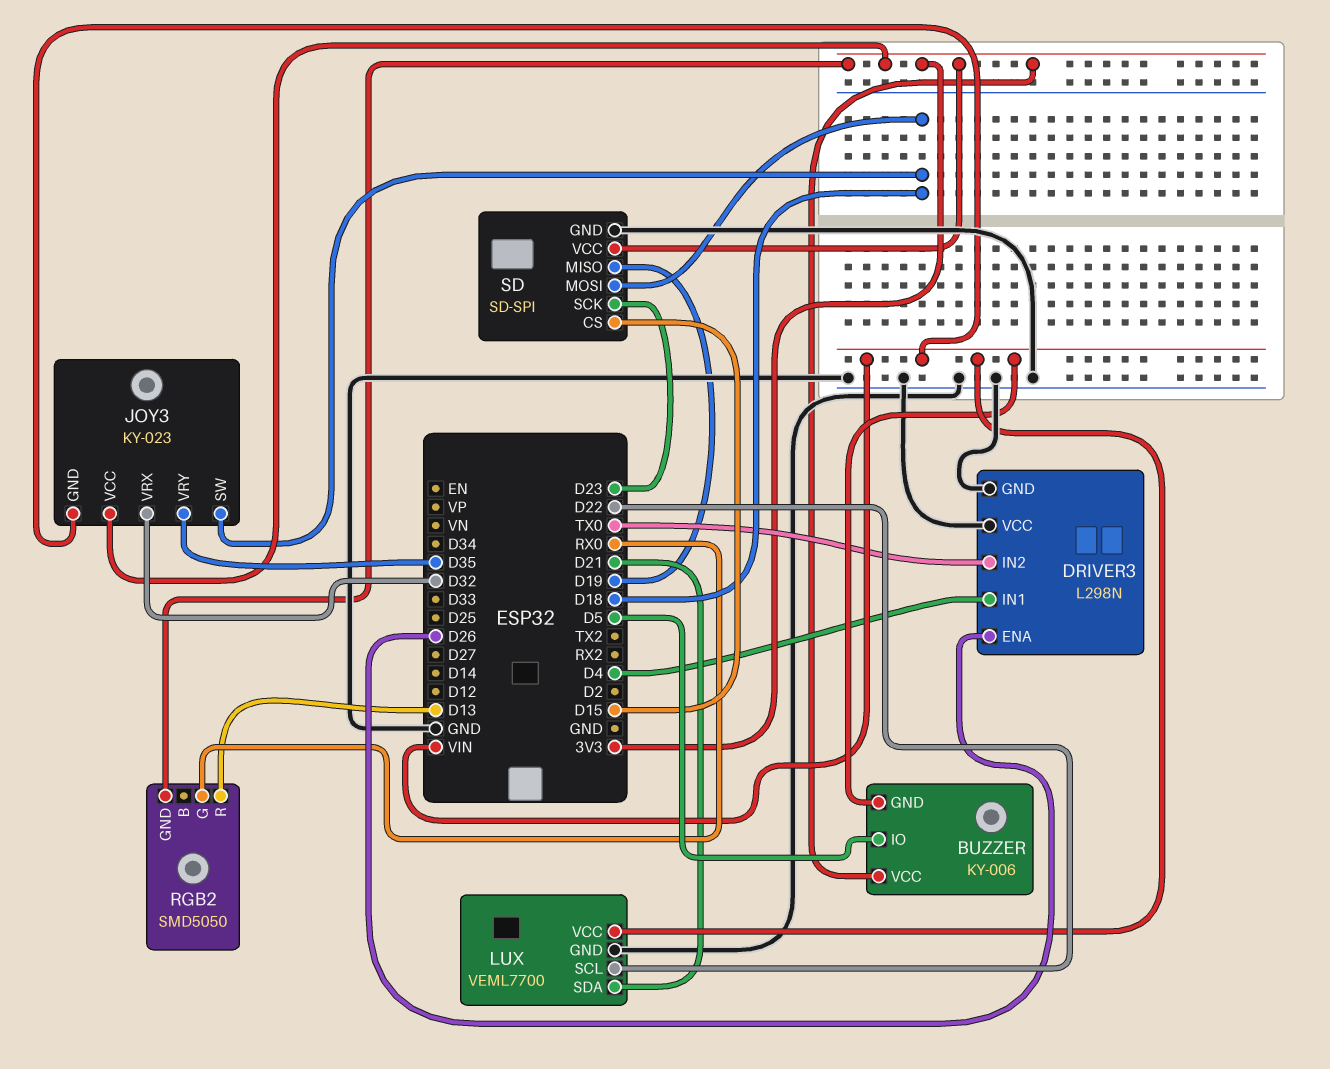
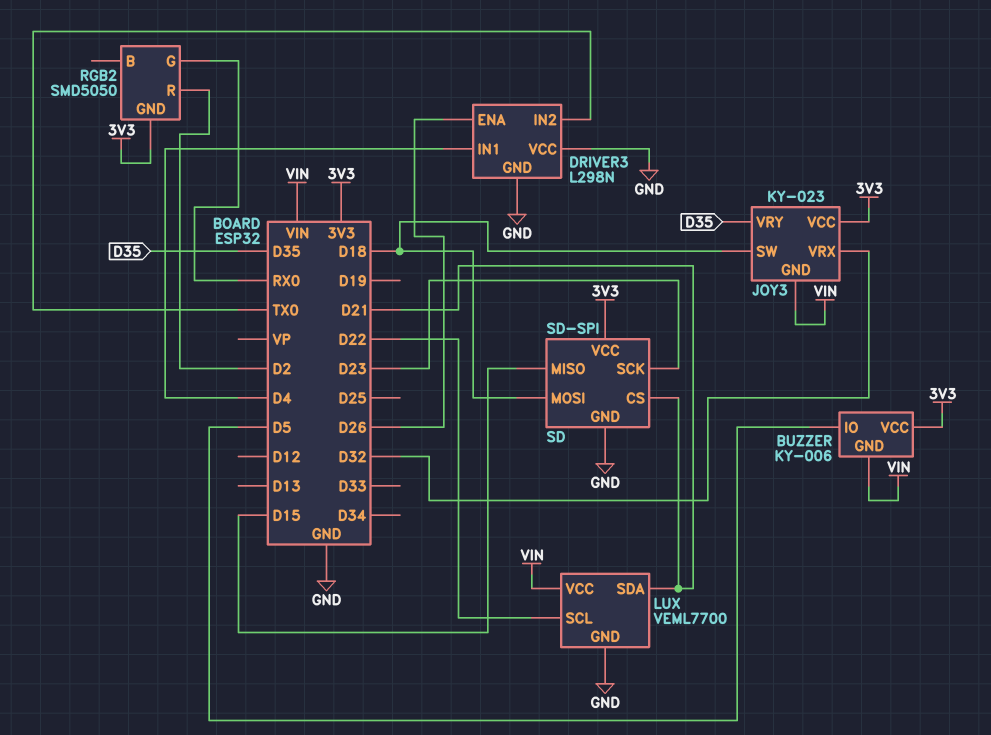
RGB2 pin R: D13 -> D2
SD pin CS: D15 -> D21
SD pin MISO: D19 -> D15

